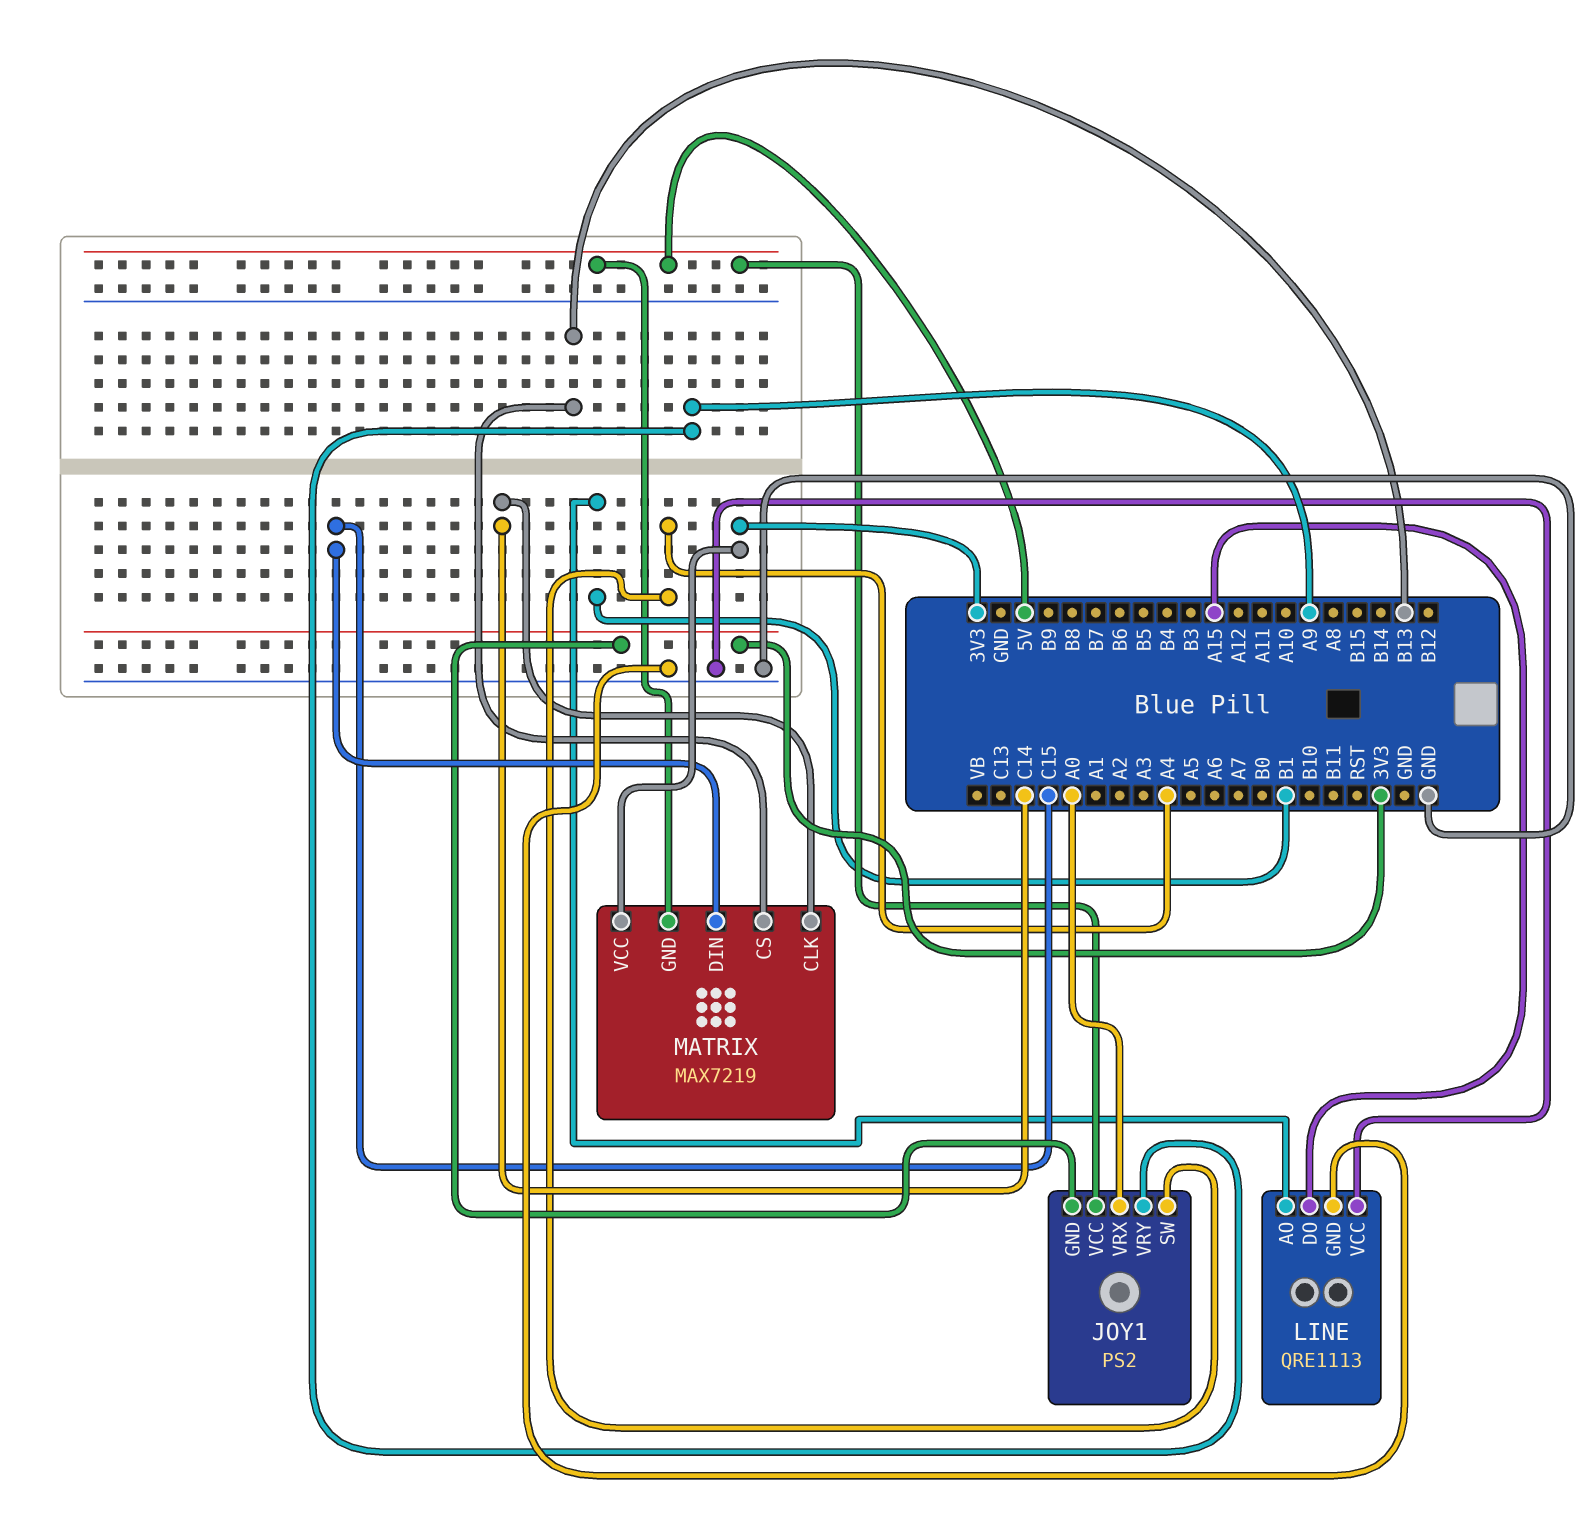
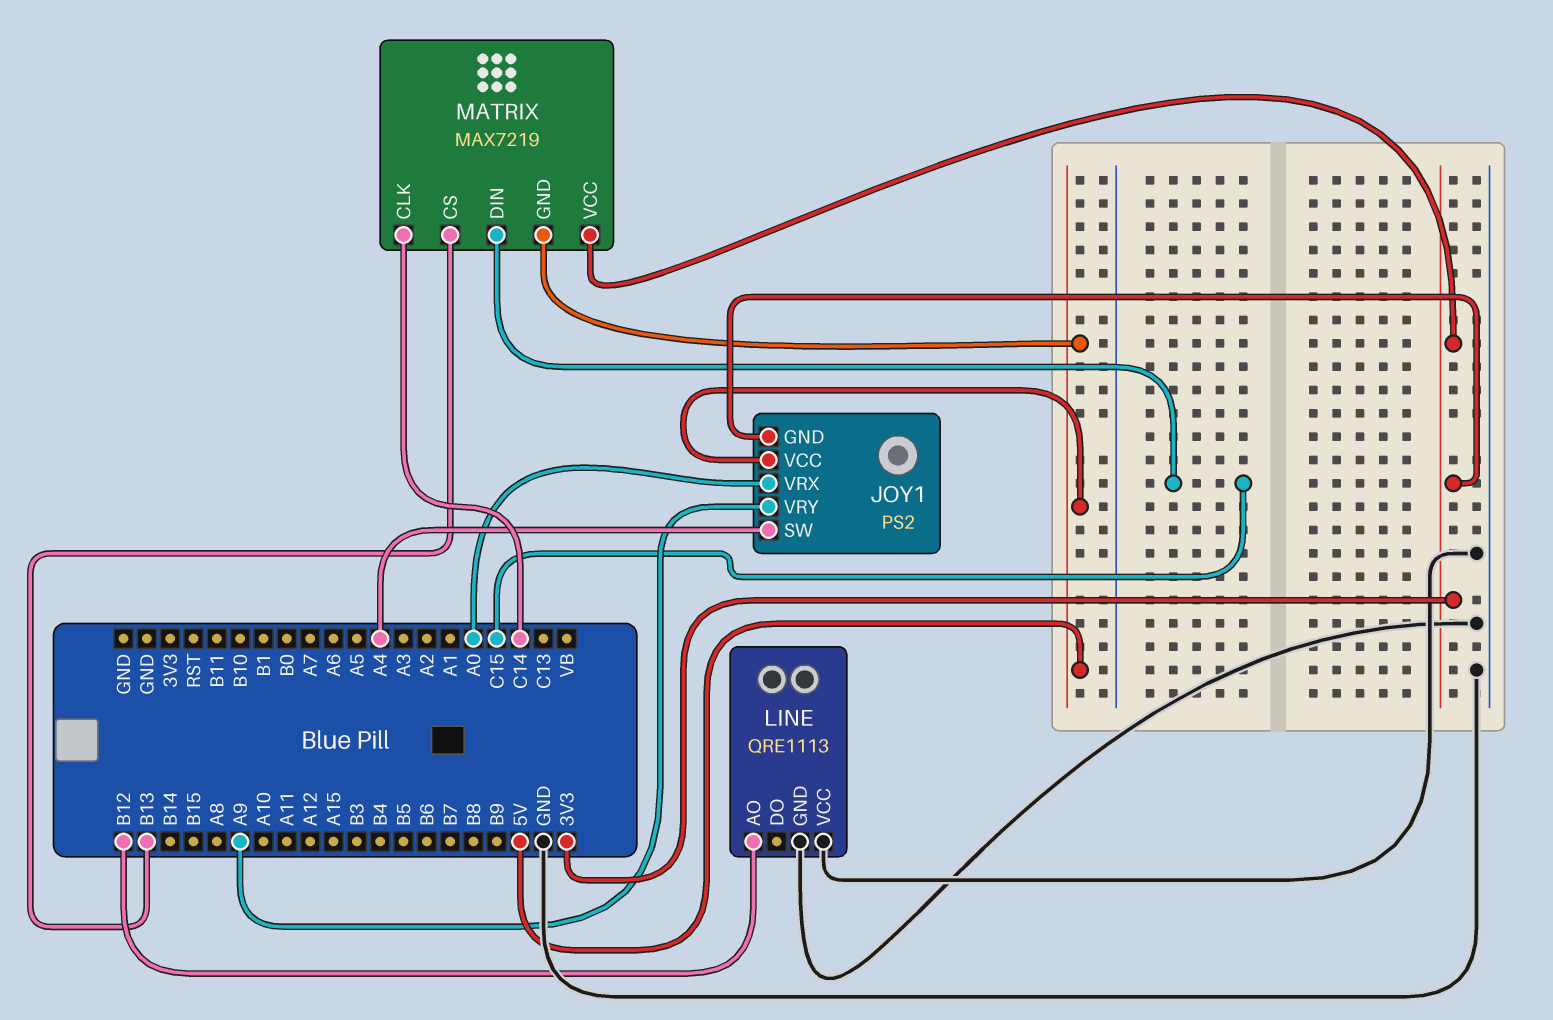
LINE pin AO: B1 -> B12
LINE pin DO: A15 -> none

